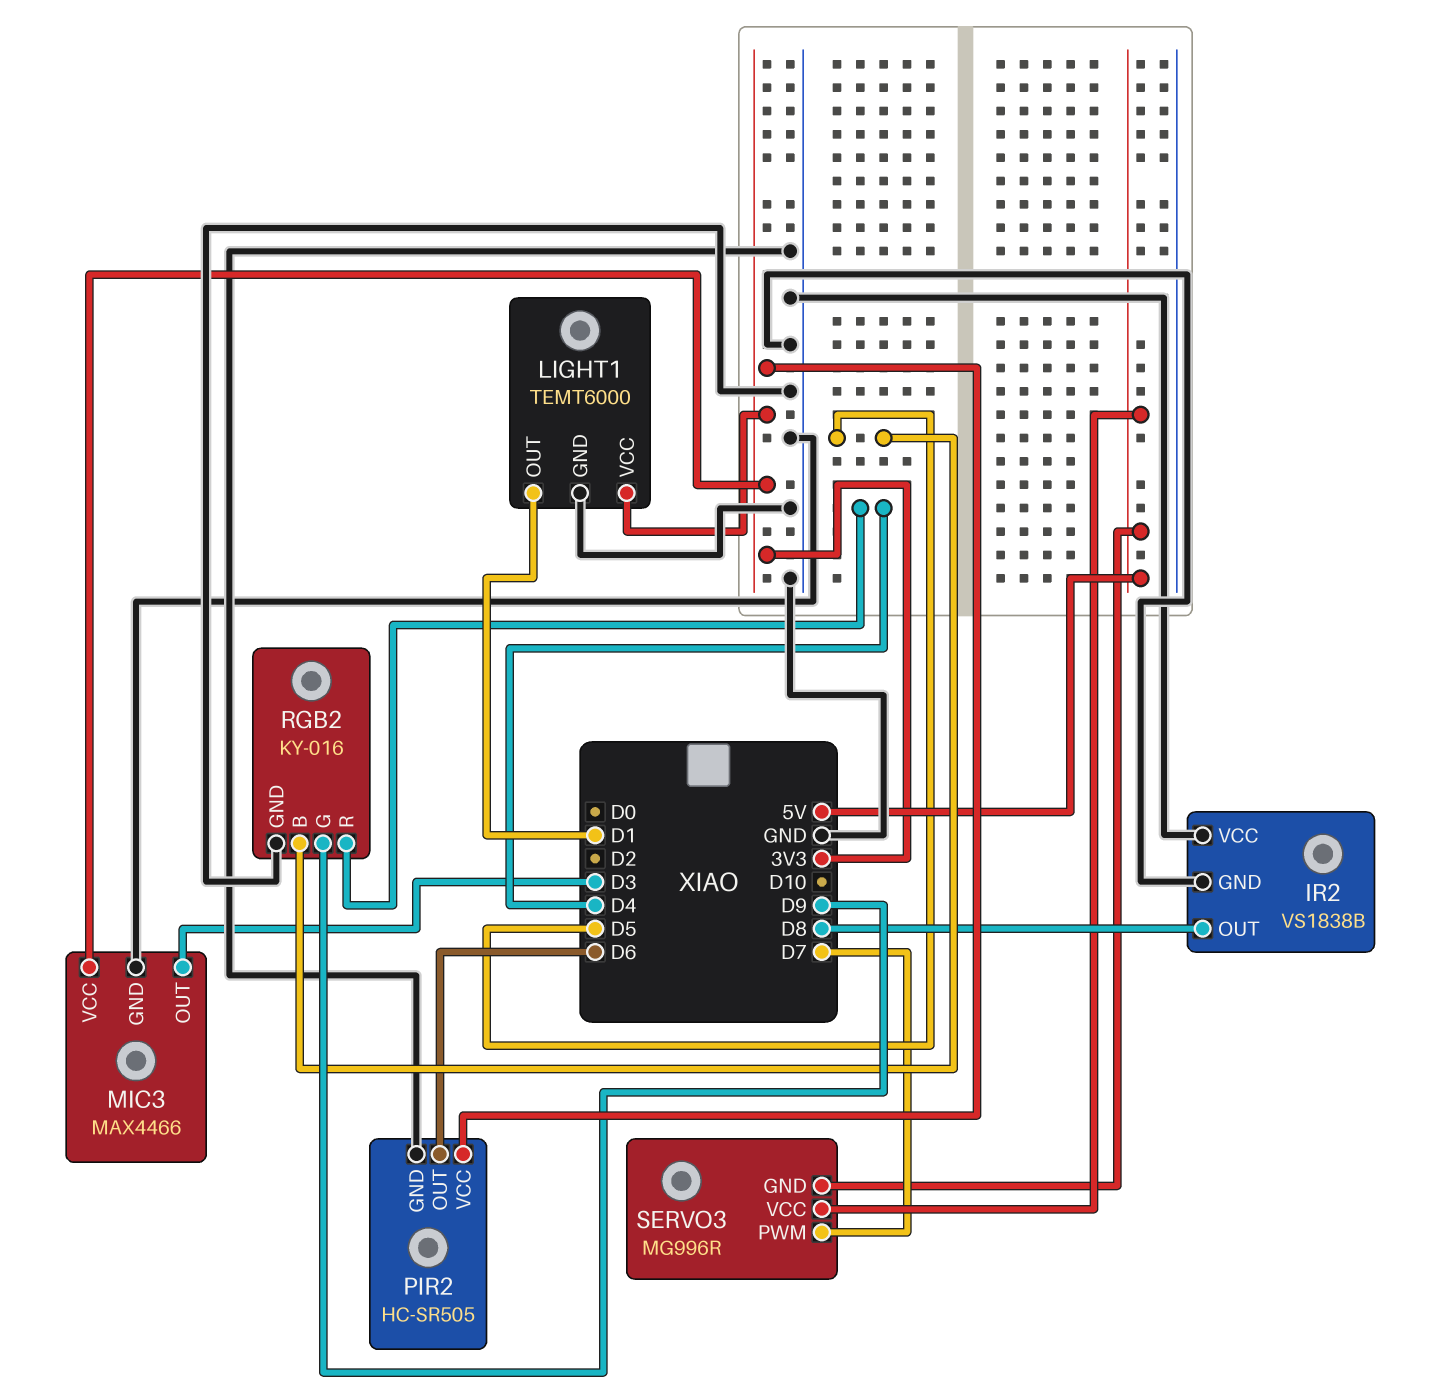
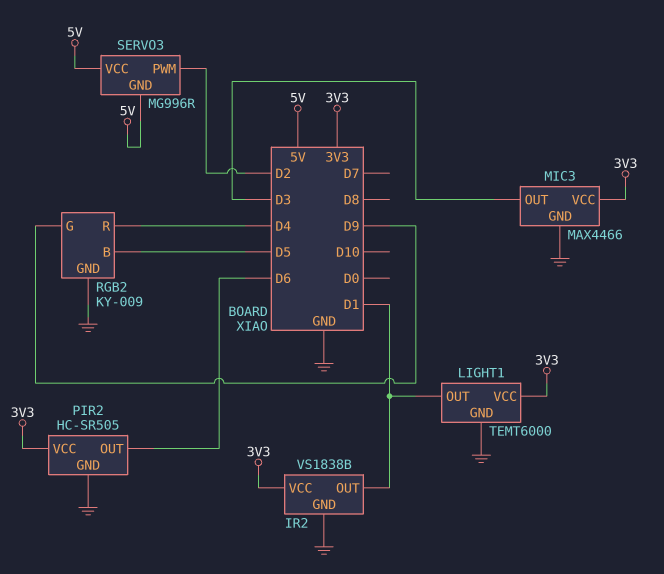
IR2 pin OUT: D8 -> D1
IR2 pin VCC: GND -> 3V3
RGB2: KY-016 -> KY-009
SERVO3 pin PWM: D7 -> D2

